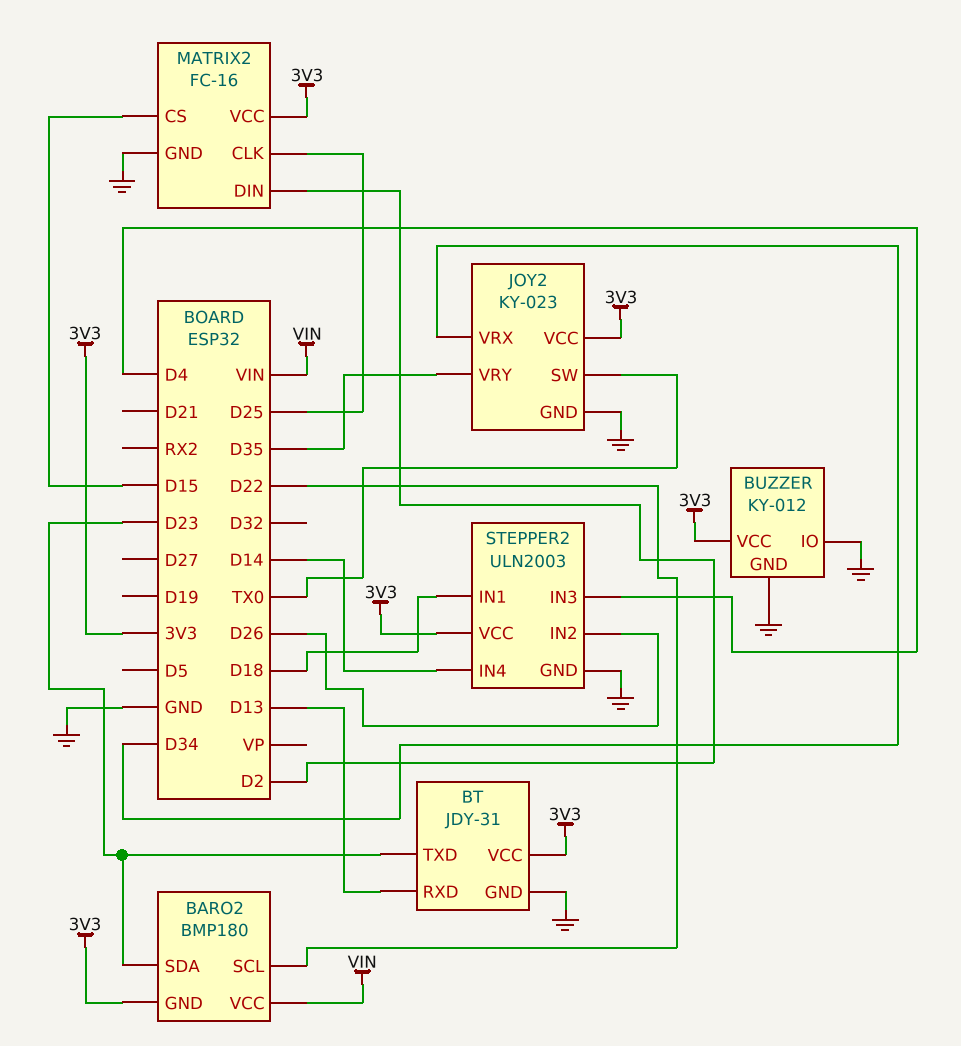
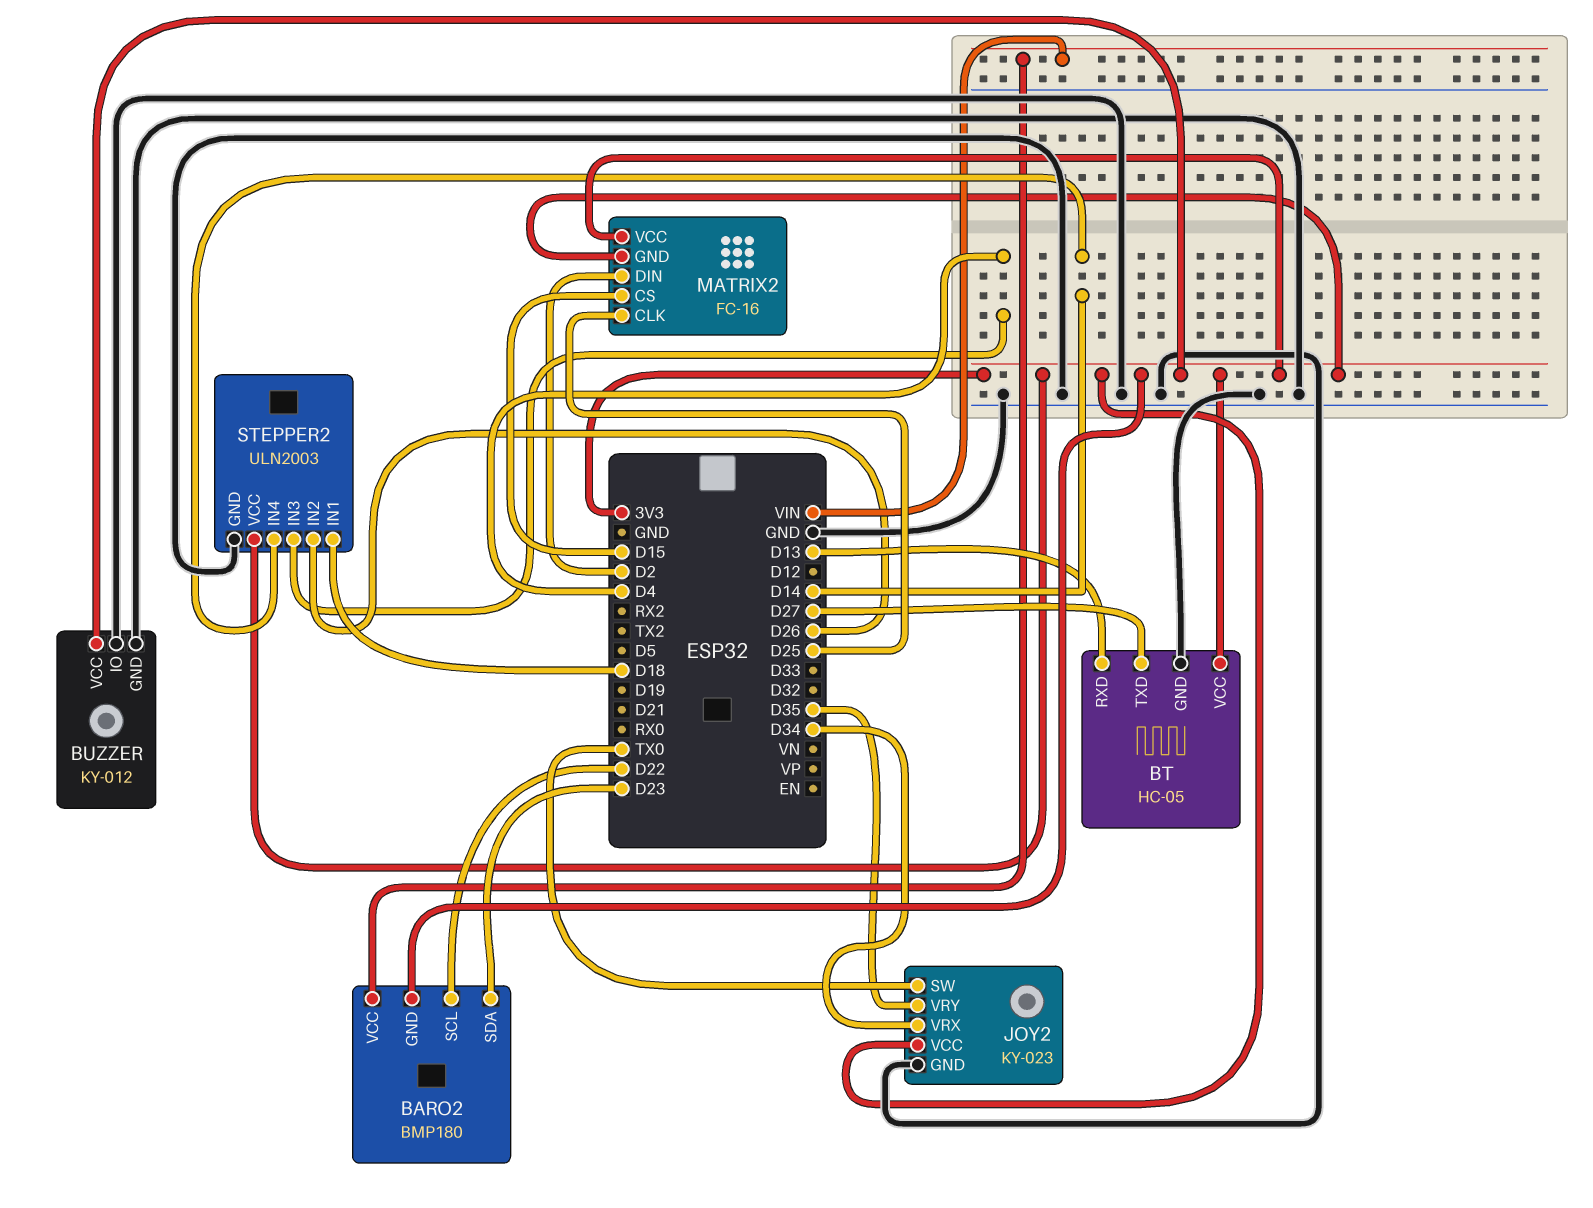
BT: JDY-31 -> HC-05
BT pin TXD: D23 -> D27
MATRIX2 pin GND: GND -> 3V3

